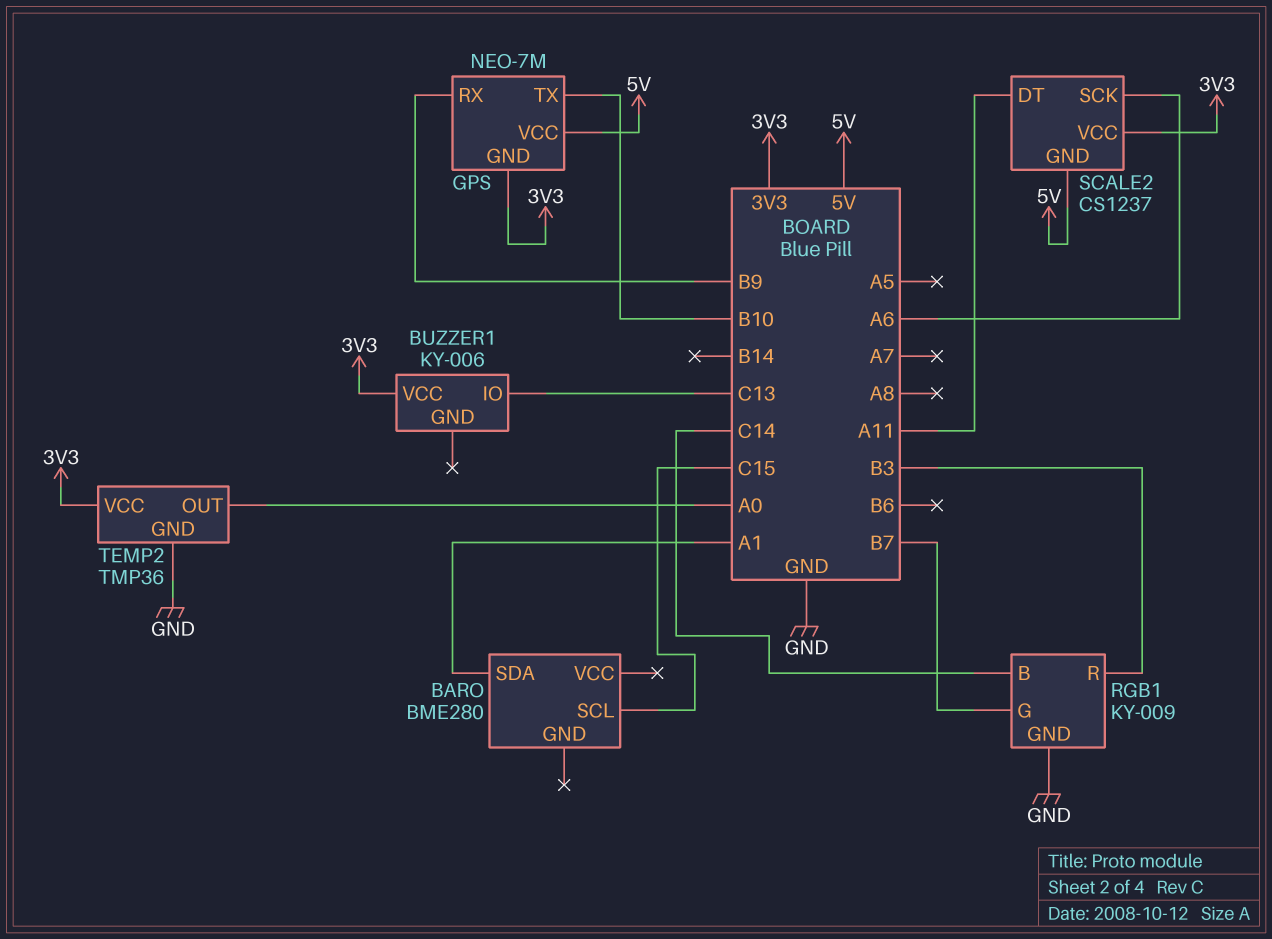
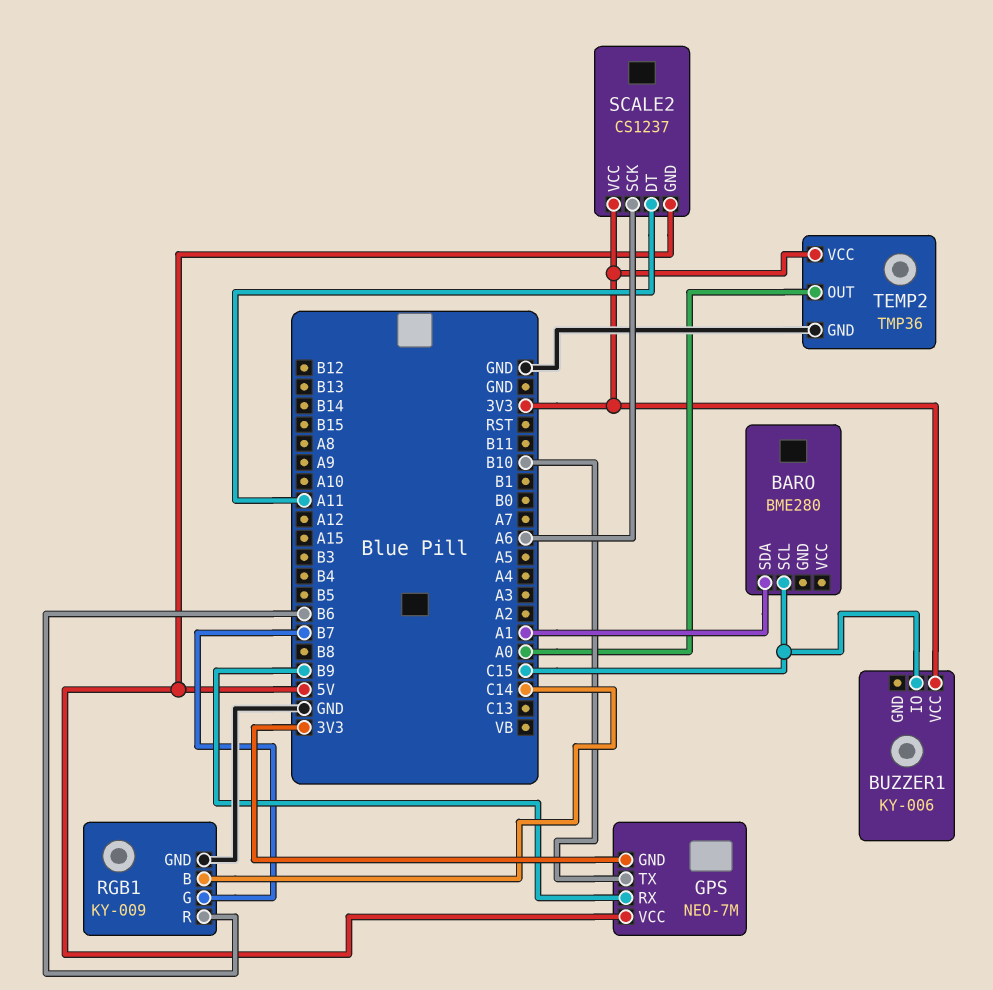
BUZZER1 pin IO: C13 -> C15
RGB1 pin R: B3 -> B6

